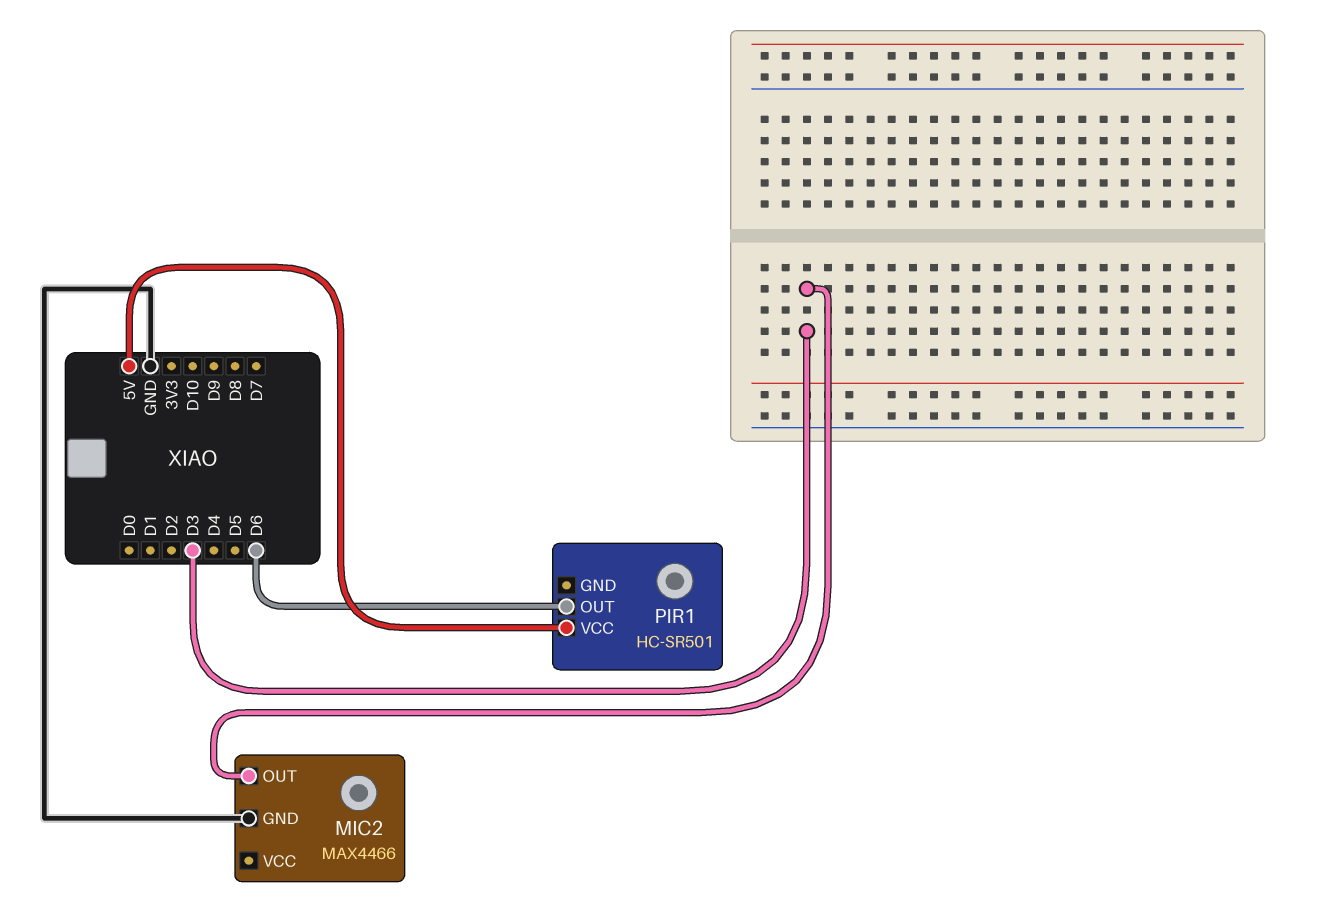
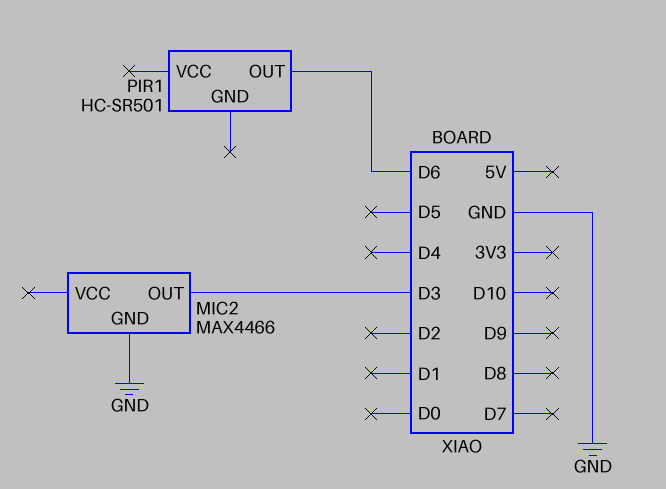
PIR1 pin VCC: 5V -> none

